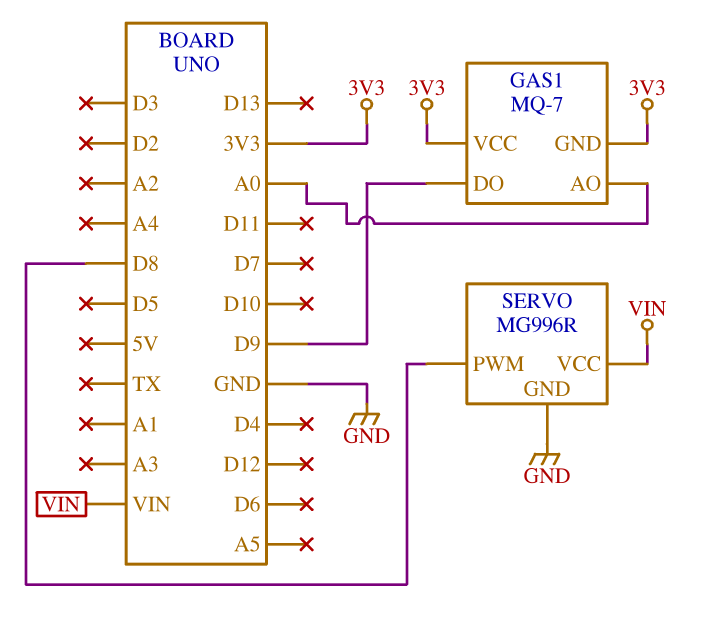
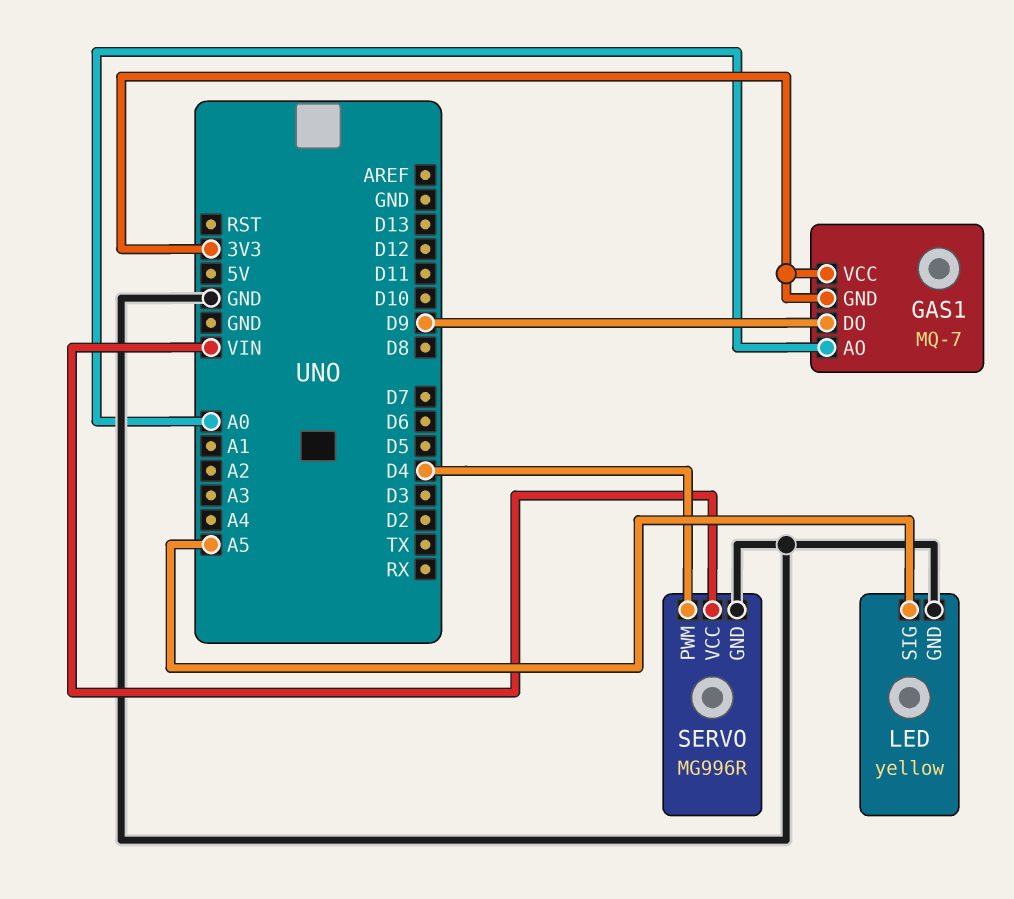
LED: none -> yellow
LED pin GND: none -> GND
LED pin SIG: none -> A5
SERVO pin PWM: D8 -> D4

